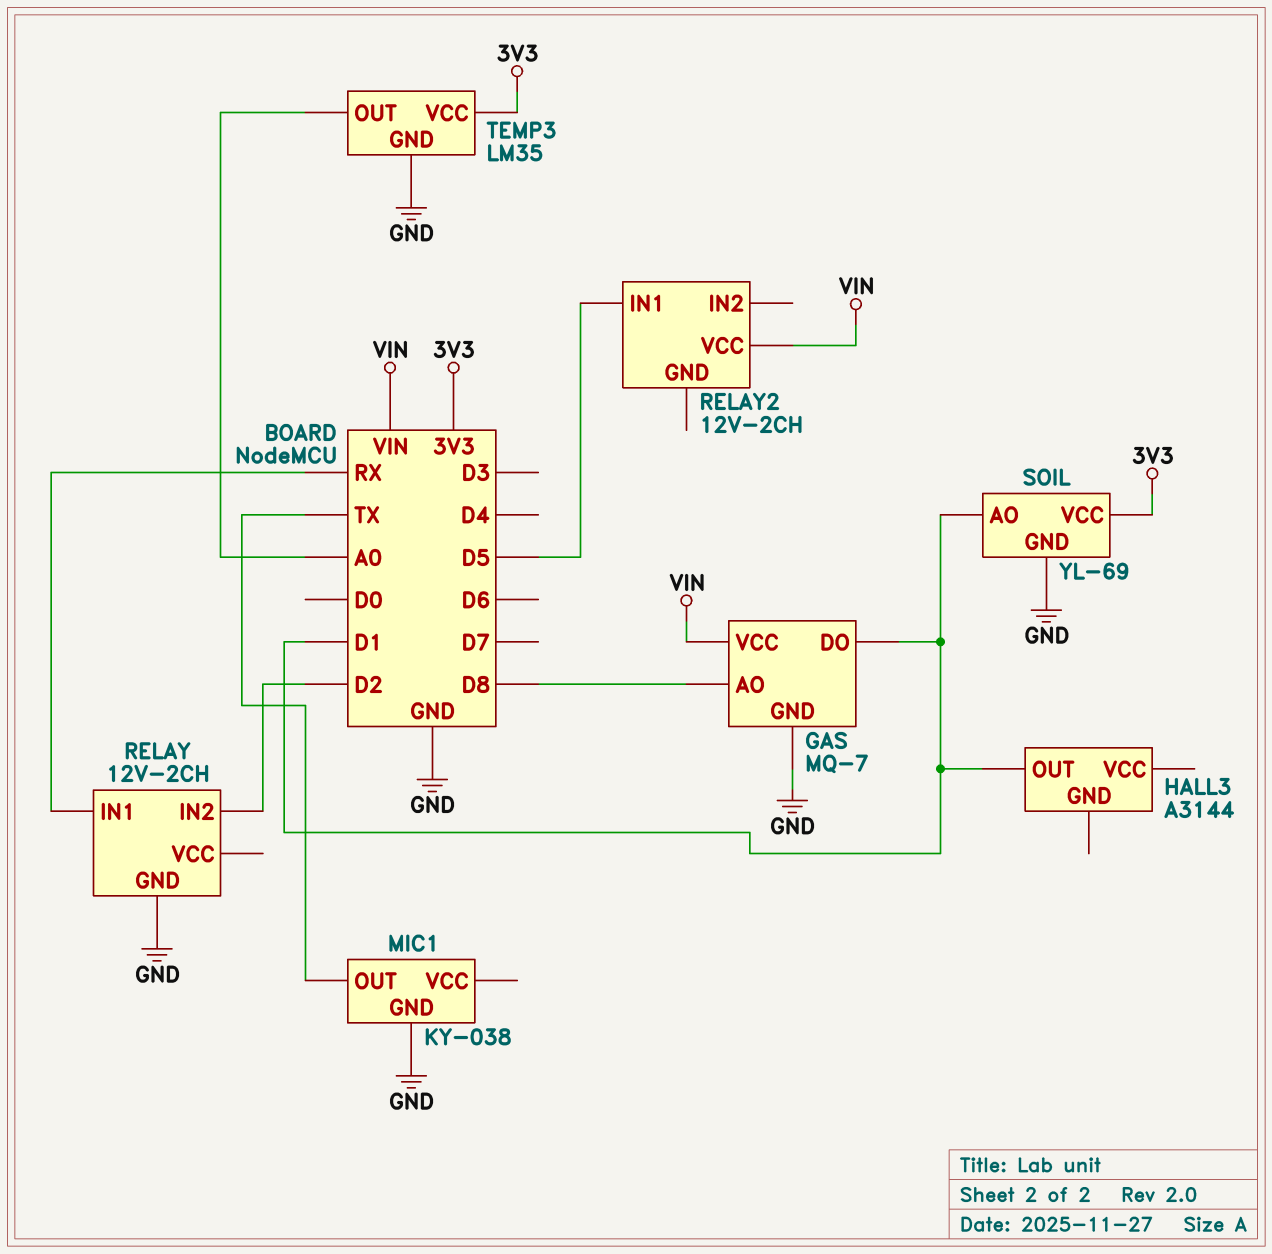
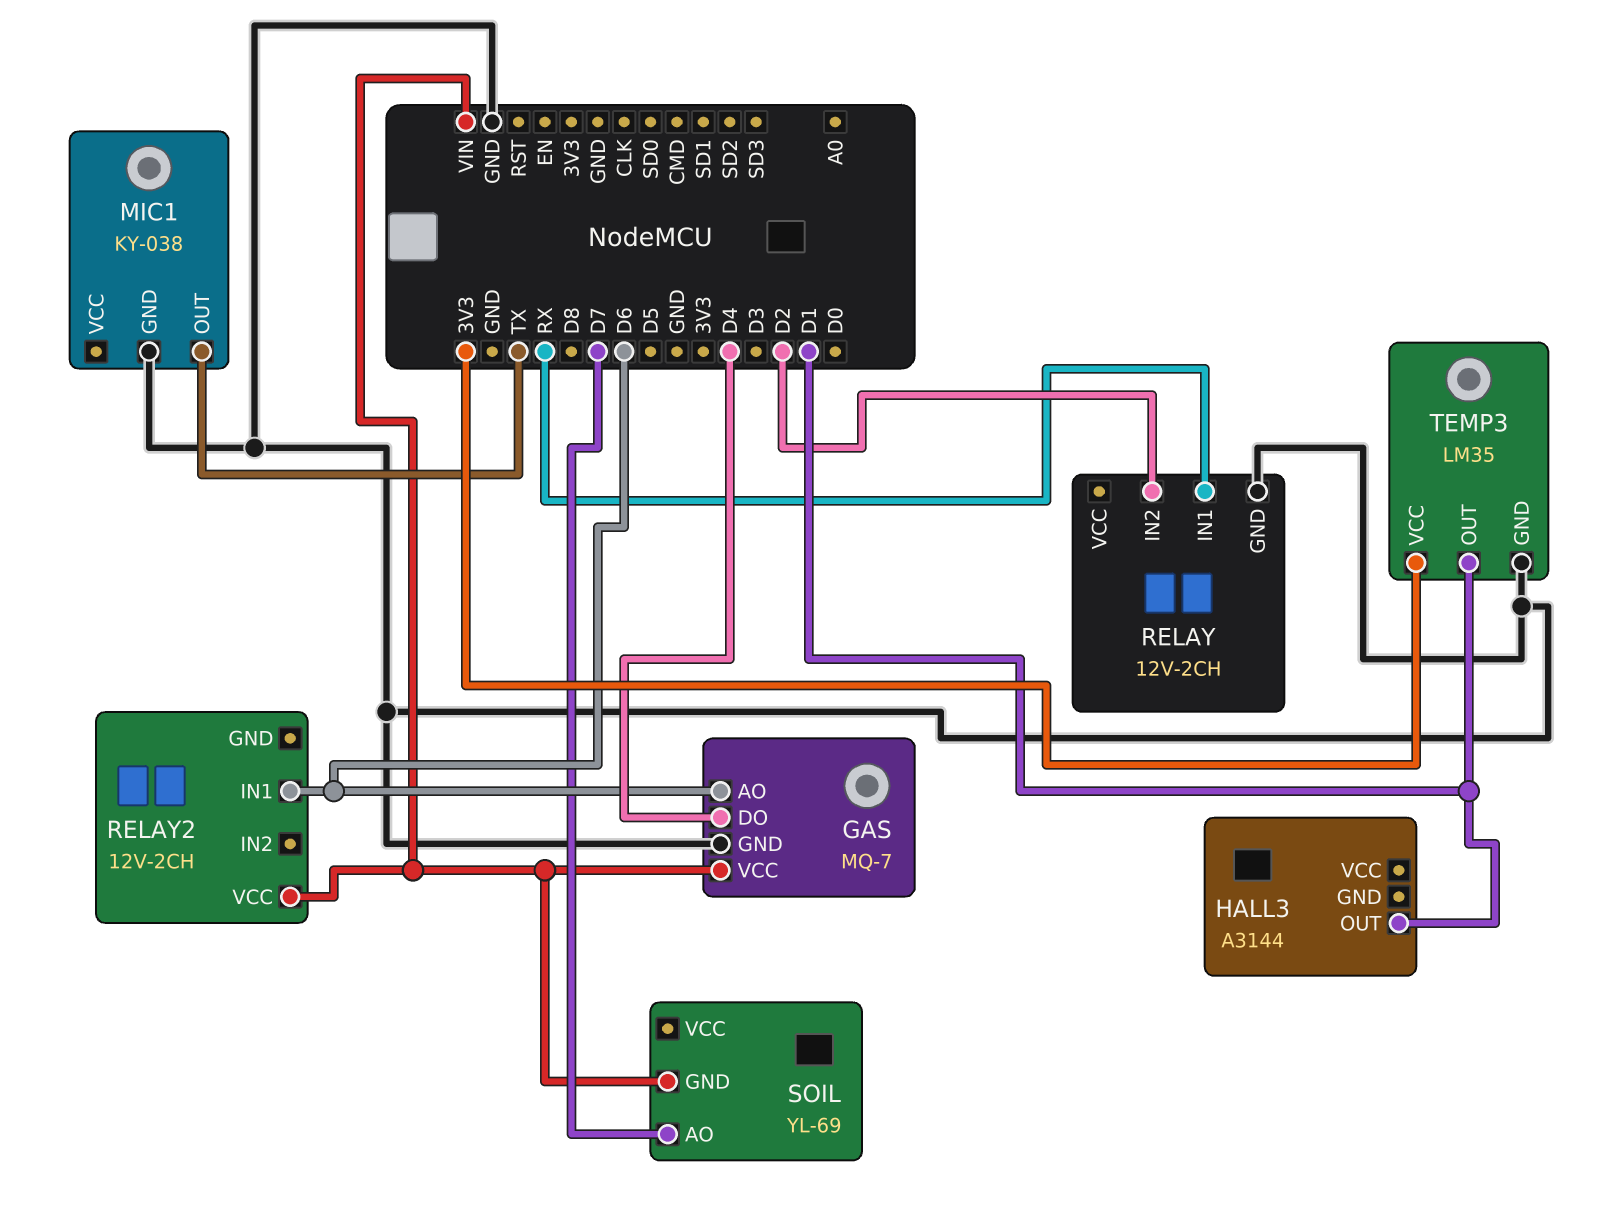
GAS pin AO: D8 -> D6
GAS pin DO: D1 -> D4
RELAY2 pin IN1: D5 -> D6
SOIL pin AO: D1 -> D7
SOIL pin GND: GND -> VIN
SOIL pin VCC: 3V3 -> none
TEMP3 pin OUT: A0 -> D1

